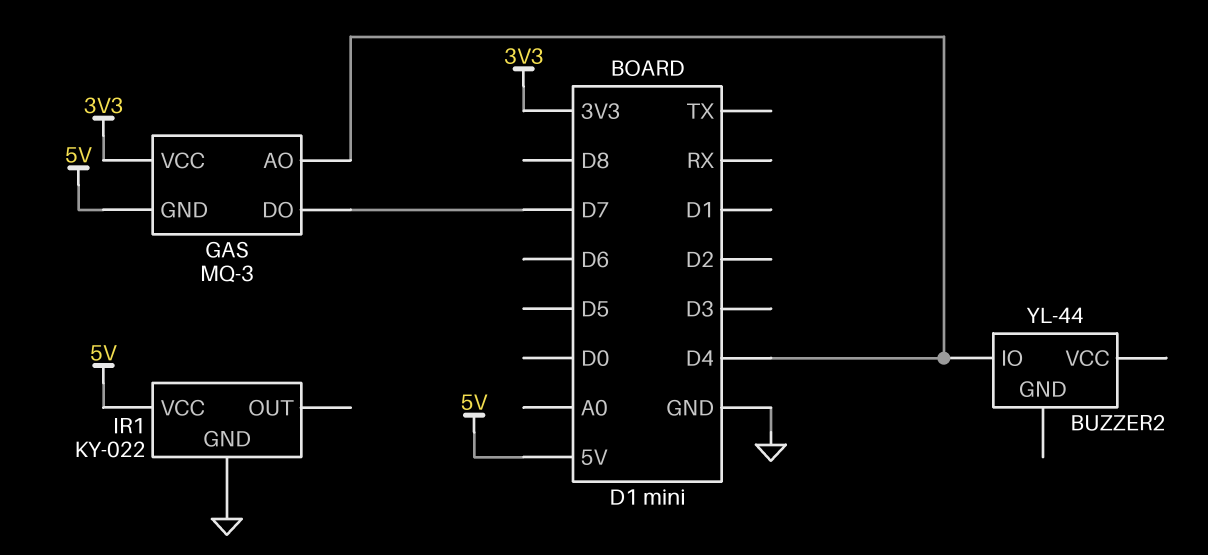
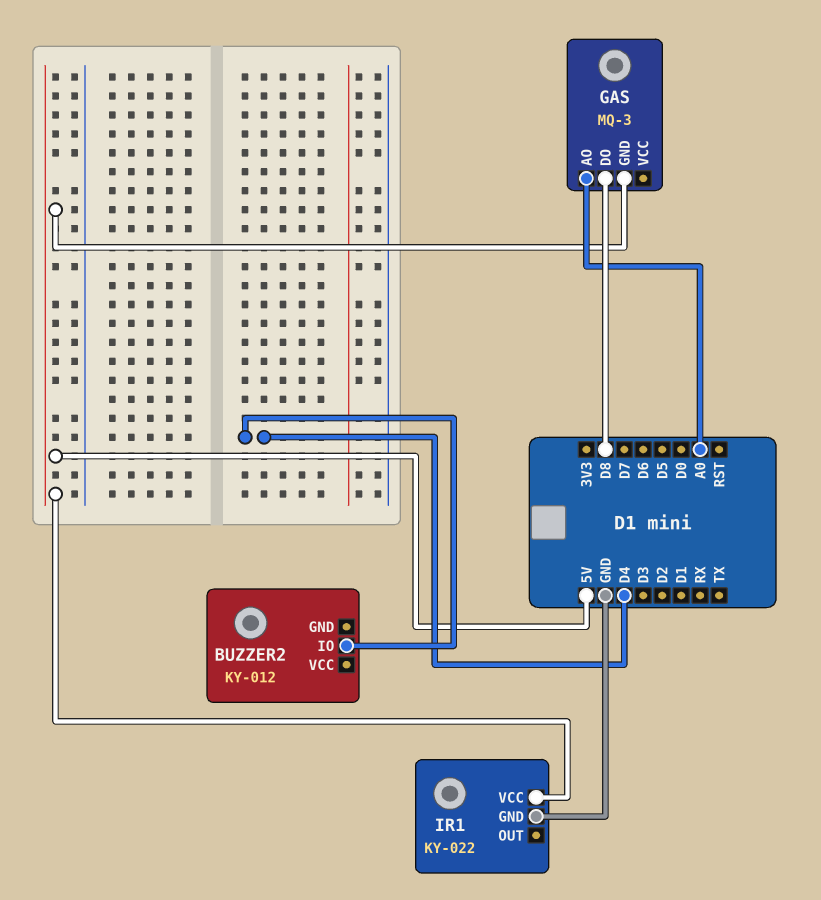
BUZZER2: YL-44 -> KY-012
GAS pin AO: D4 -> A0
GAS pin DO: D7 -> D8
GAS pin VCC: 3V3 -> none

